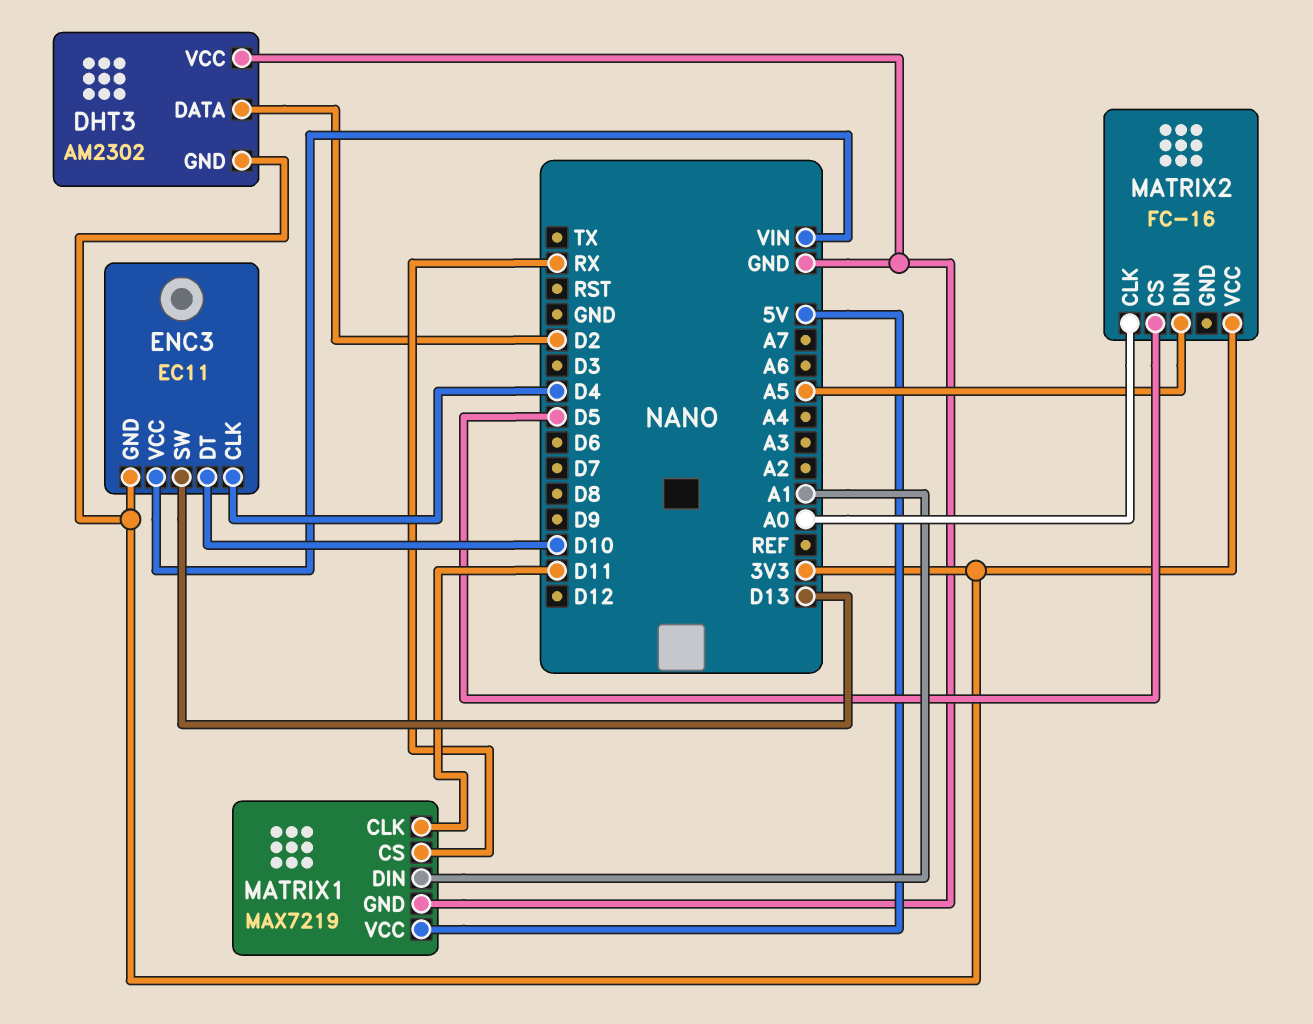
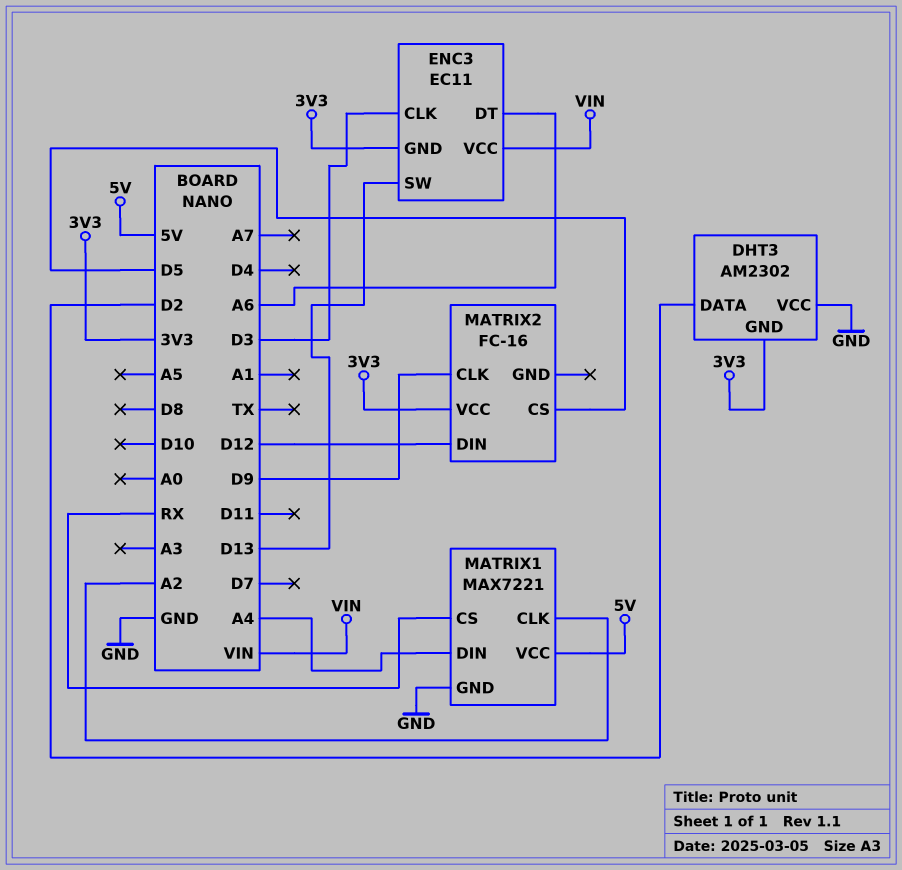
ENC3 pin CLK: D4 -> D3
ENC3 pin DT: D10 -> A6
MATRIX1: MAX7219 -> MAX7221
MATRIX1 pin CLK: D11 -> A2
MATRIX1 pin DIN: A1 -> A4
MATRIX2 pin CLK: A0 -> D9
MATRIX2 pin DIN: A5 -> D12

